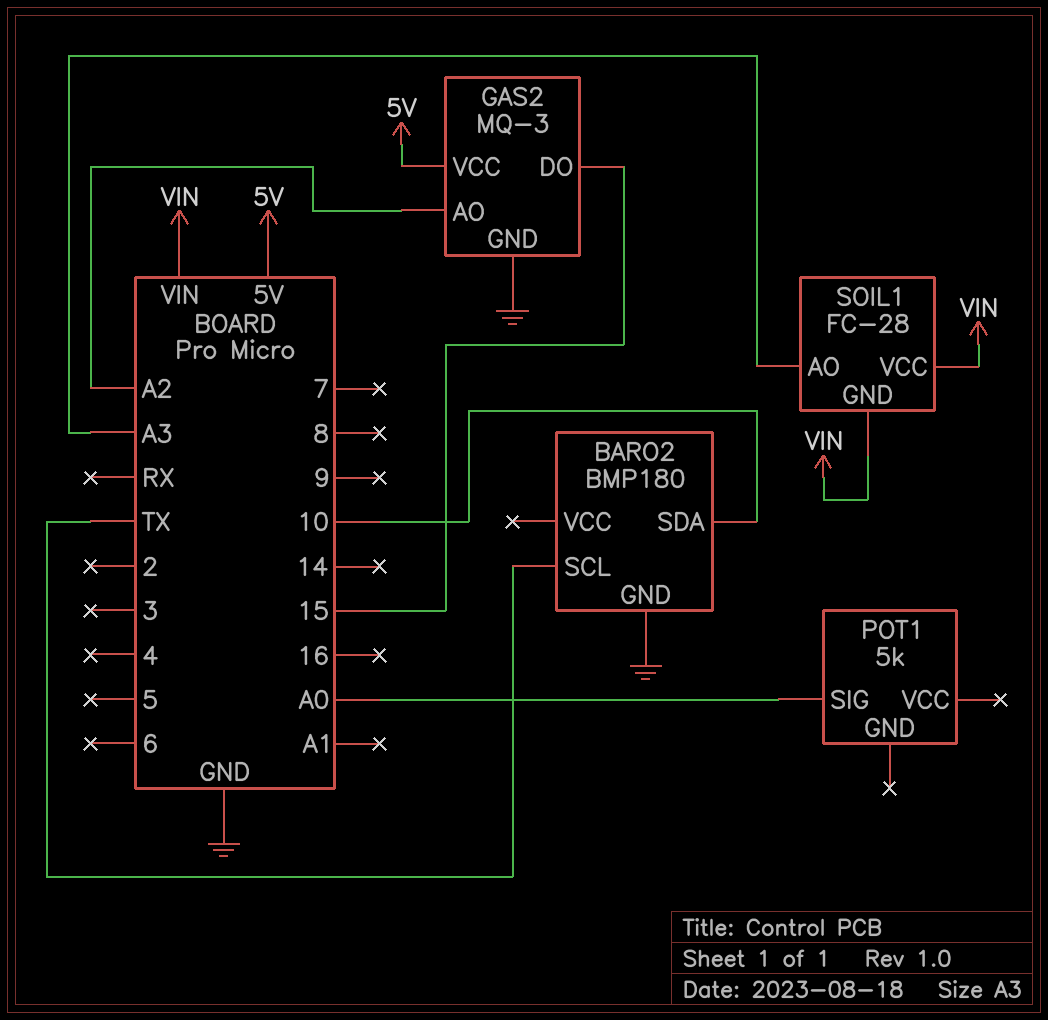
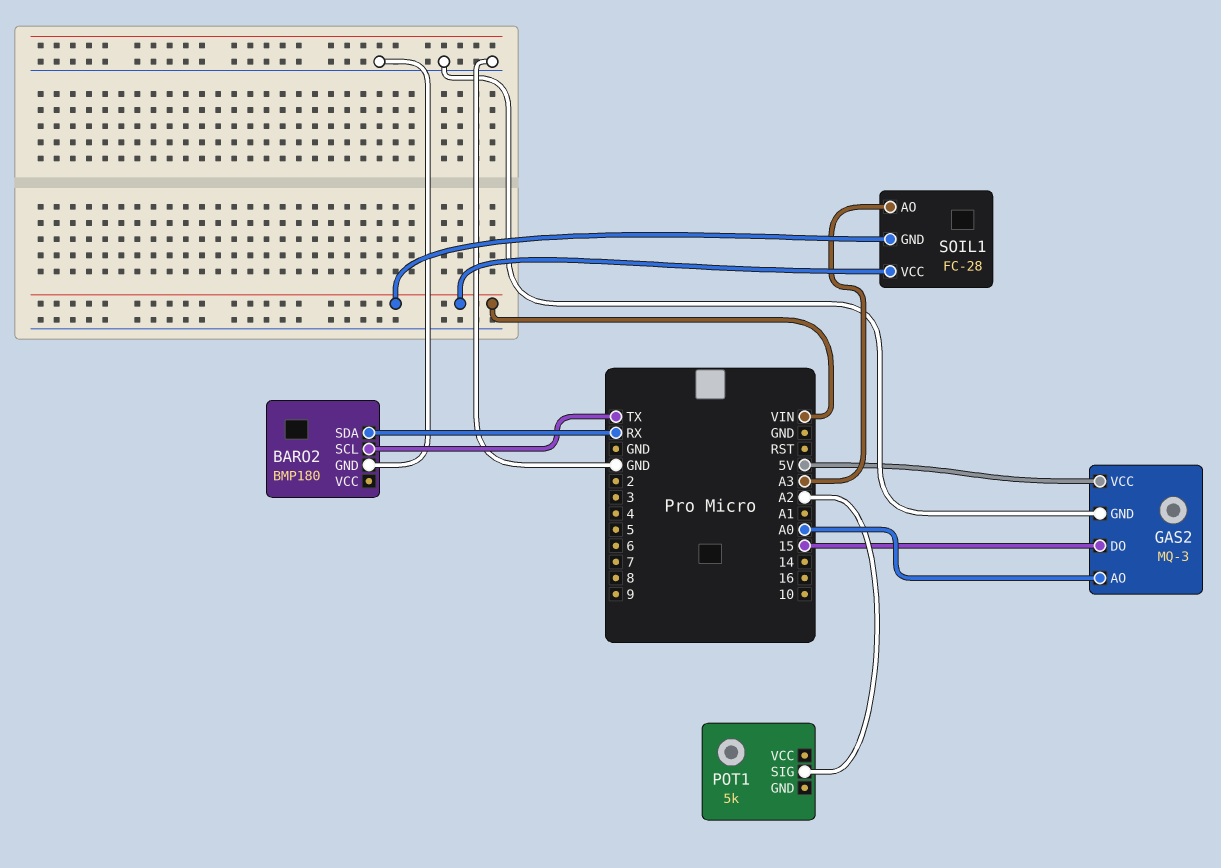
BARO2 pin SDA: 10 -> RX
GAS2 pin AO: A2 -> A0
POT1 pin SIG: A0 -> A2

